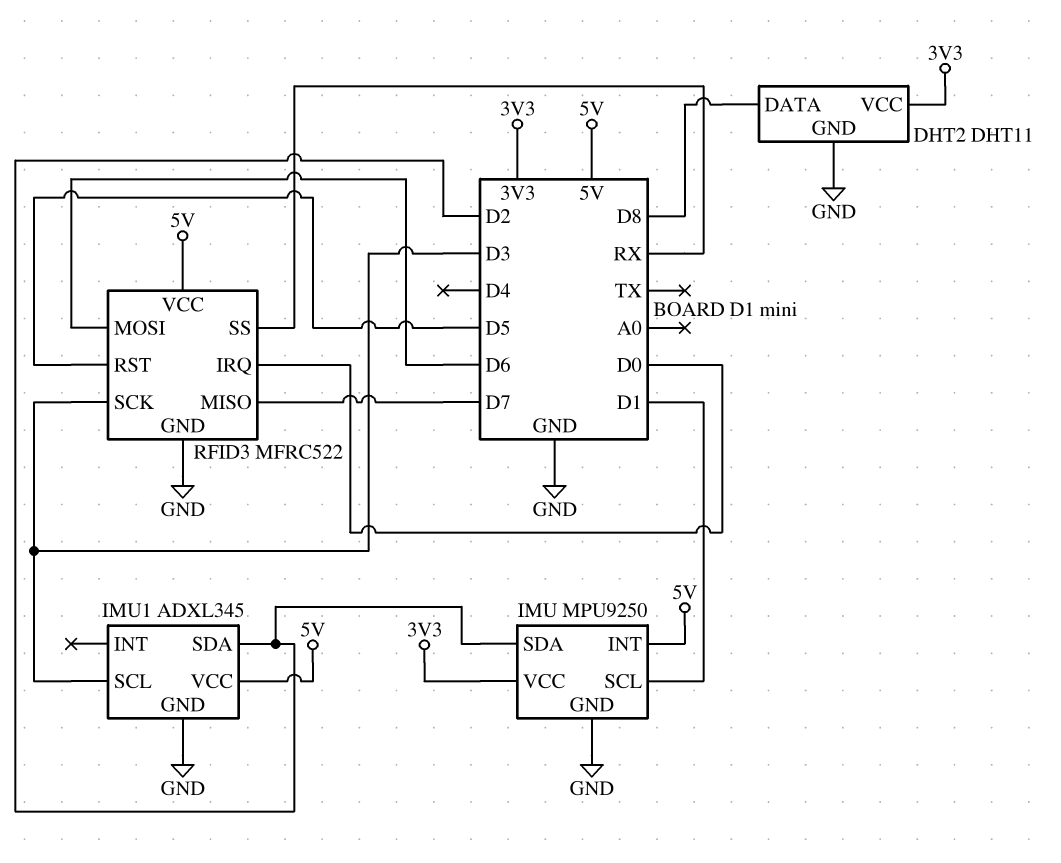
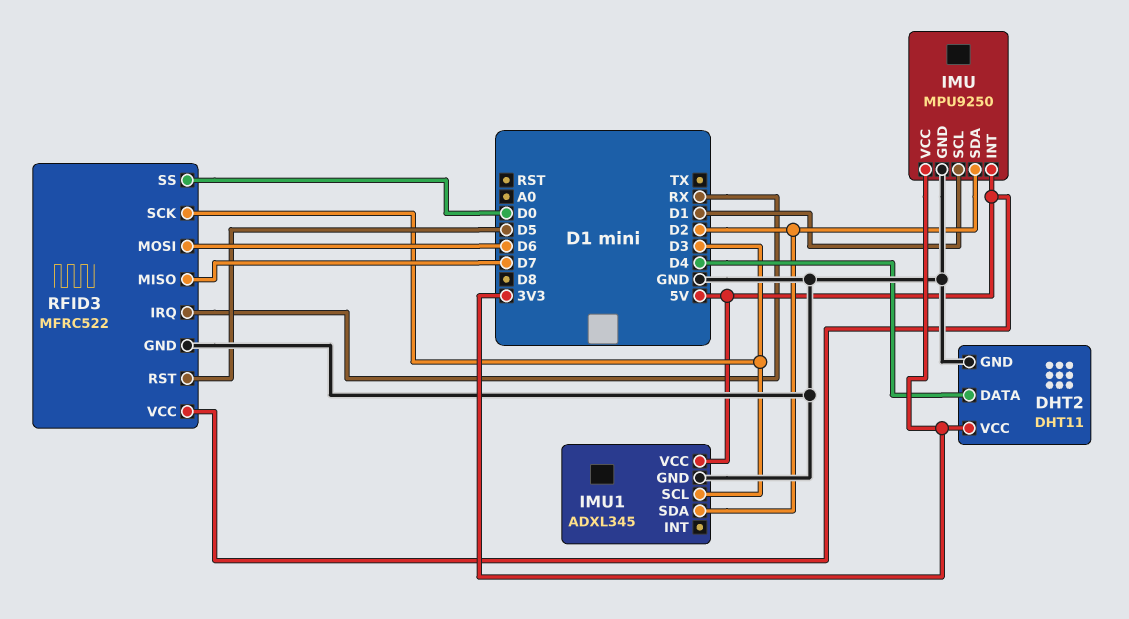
DHT2 pin DATA: D8 -> D4
RFID3 pin IRQ: D0 -> RX
RFID3 pin SS: RX -> D0

